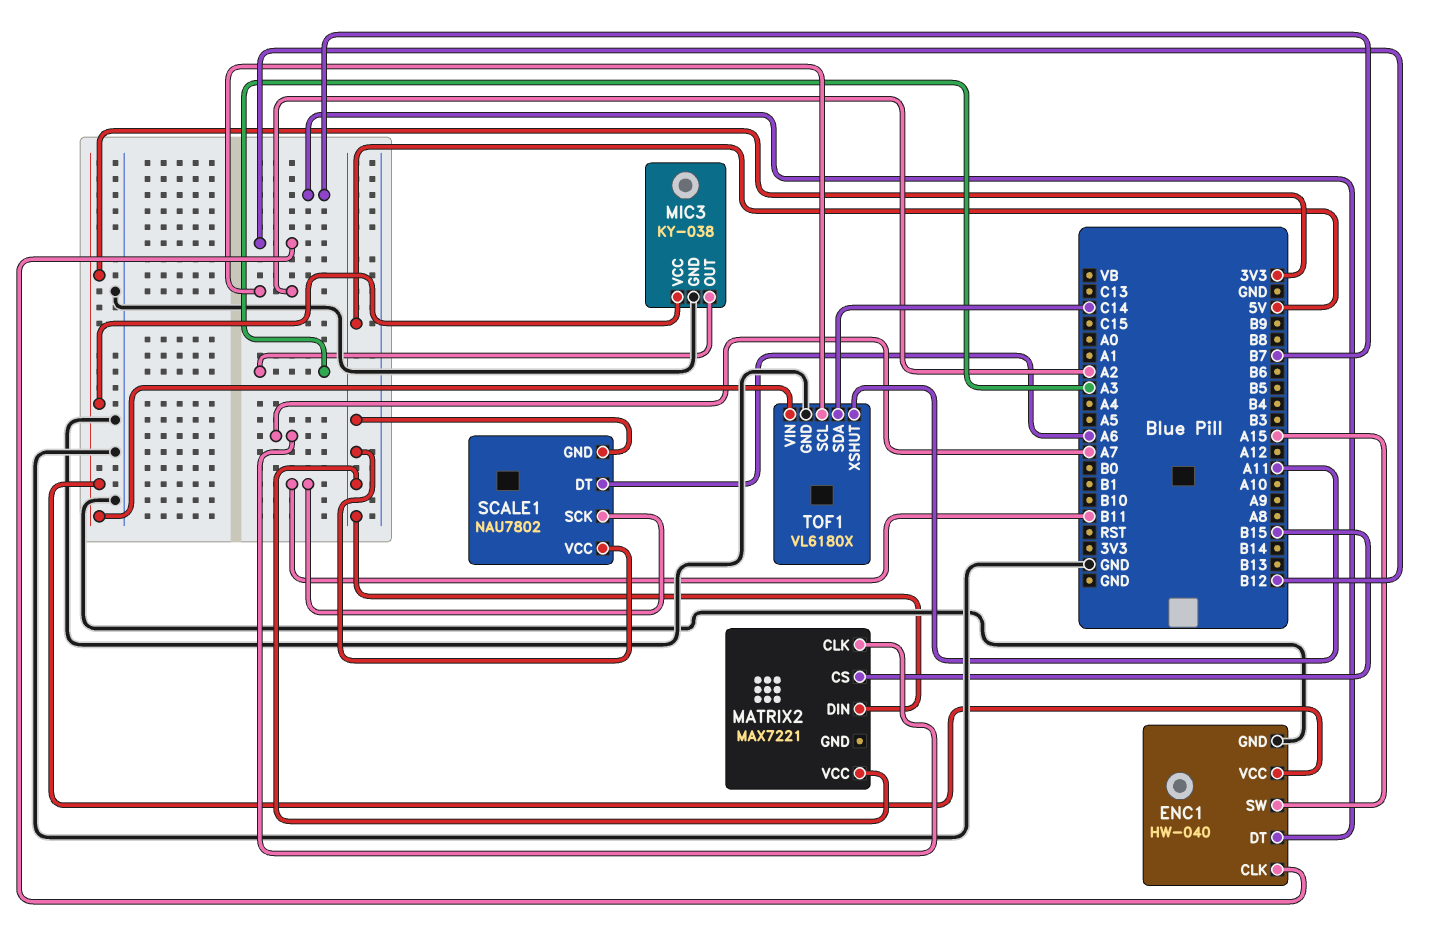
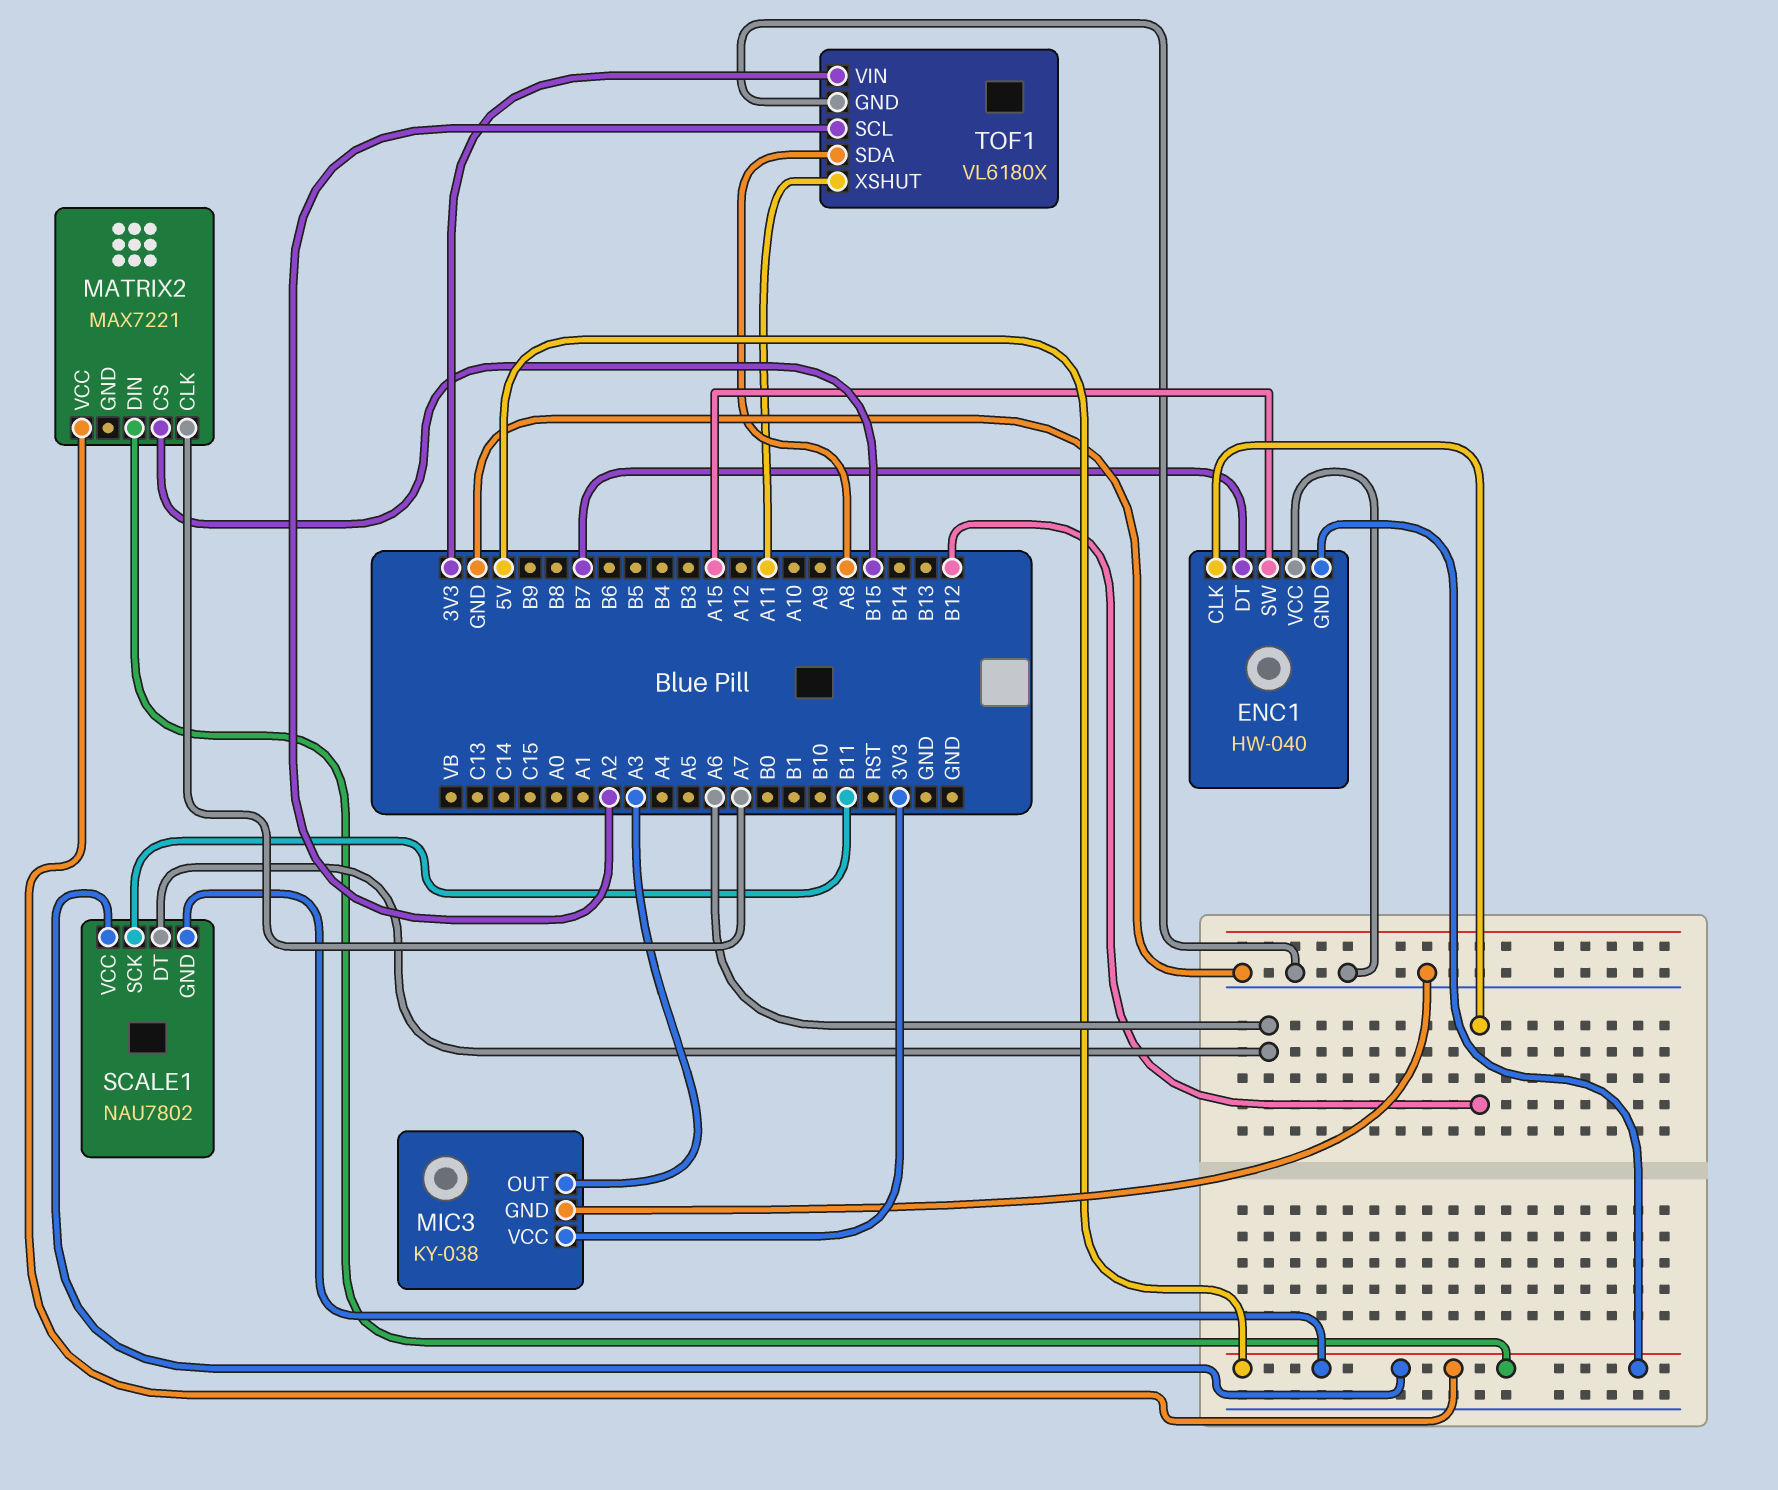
ENC1 pin GND: GND -> 5V
ENC1 pin VCC: 3V3 -> GND
TOF1 pin SDA: C14 -> A8

